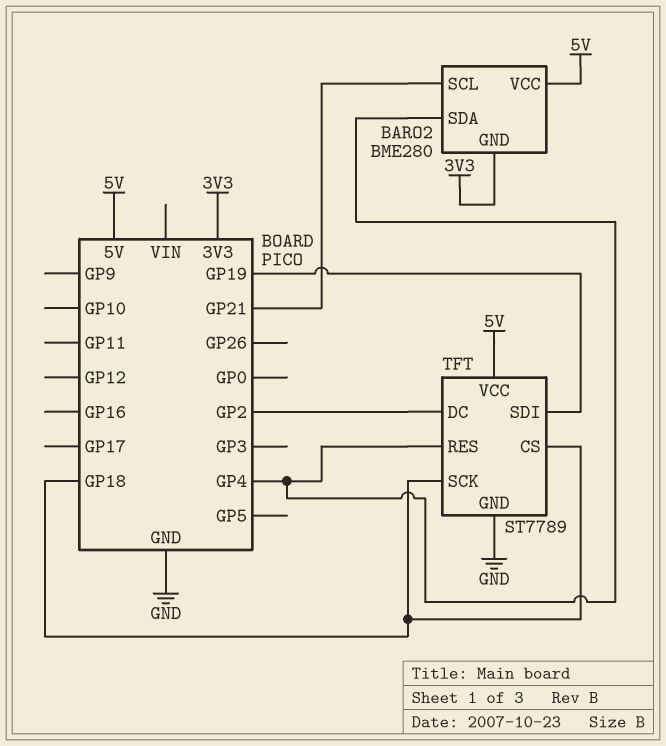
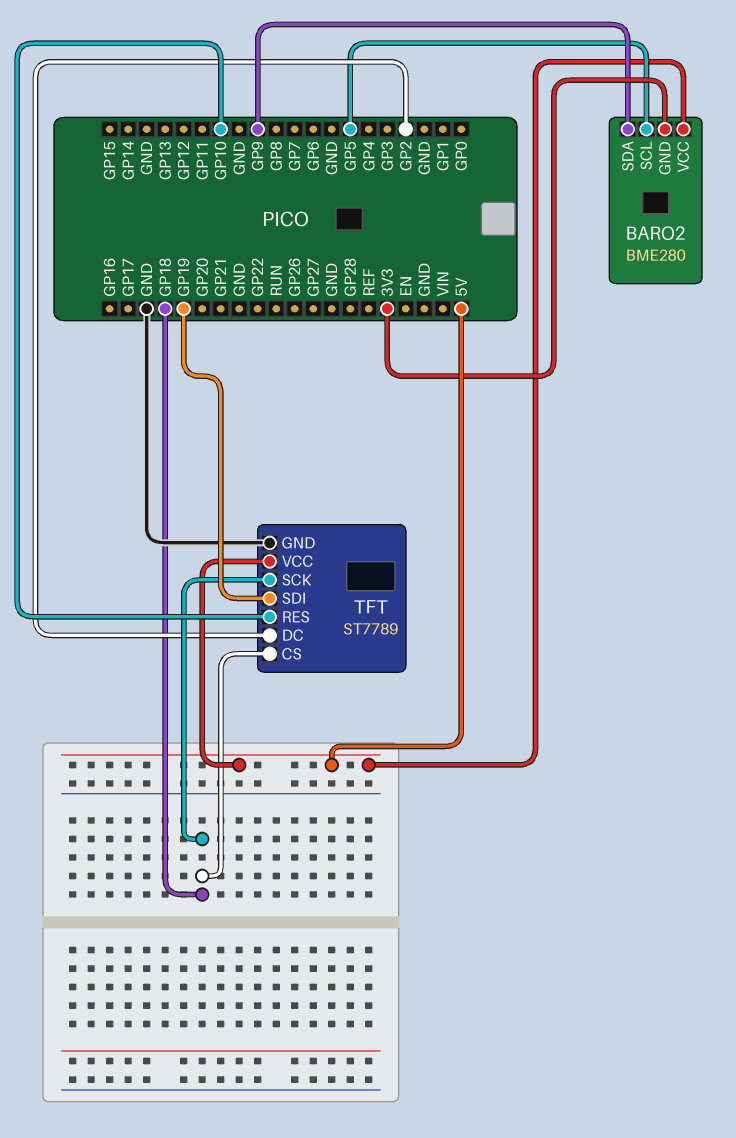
BARO2 pin SCL: GP21 -> GP5
BARO2 pin SDA: GP4 -> GP9
TFT pin RES: GP4 -> GP10

